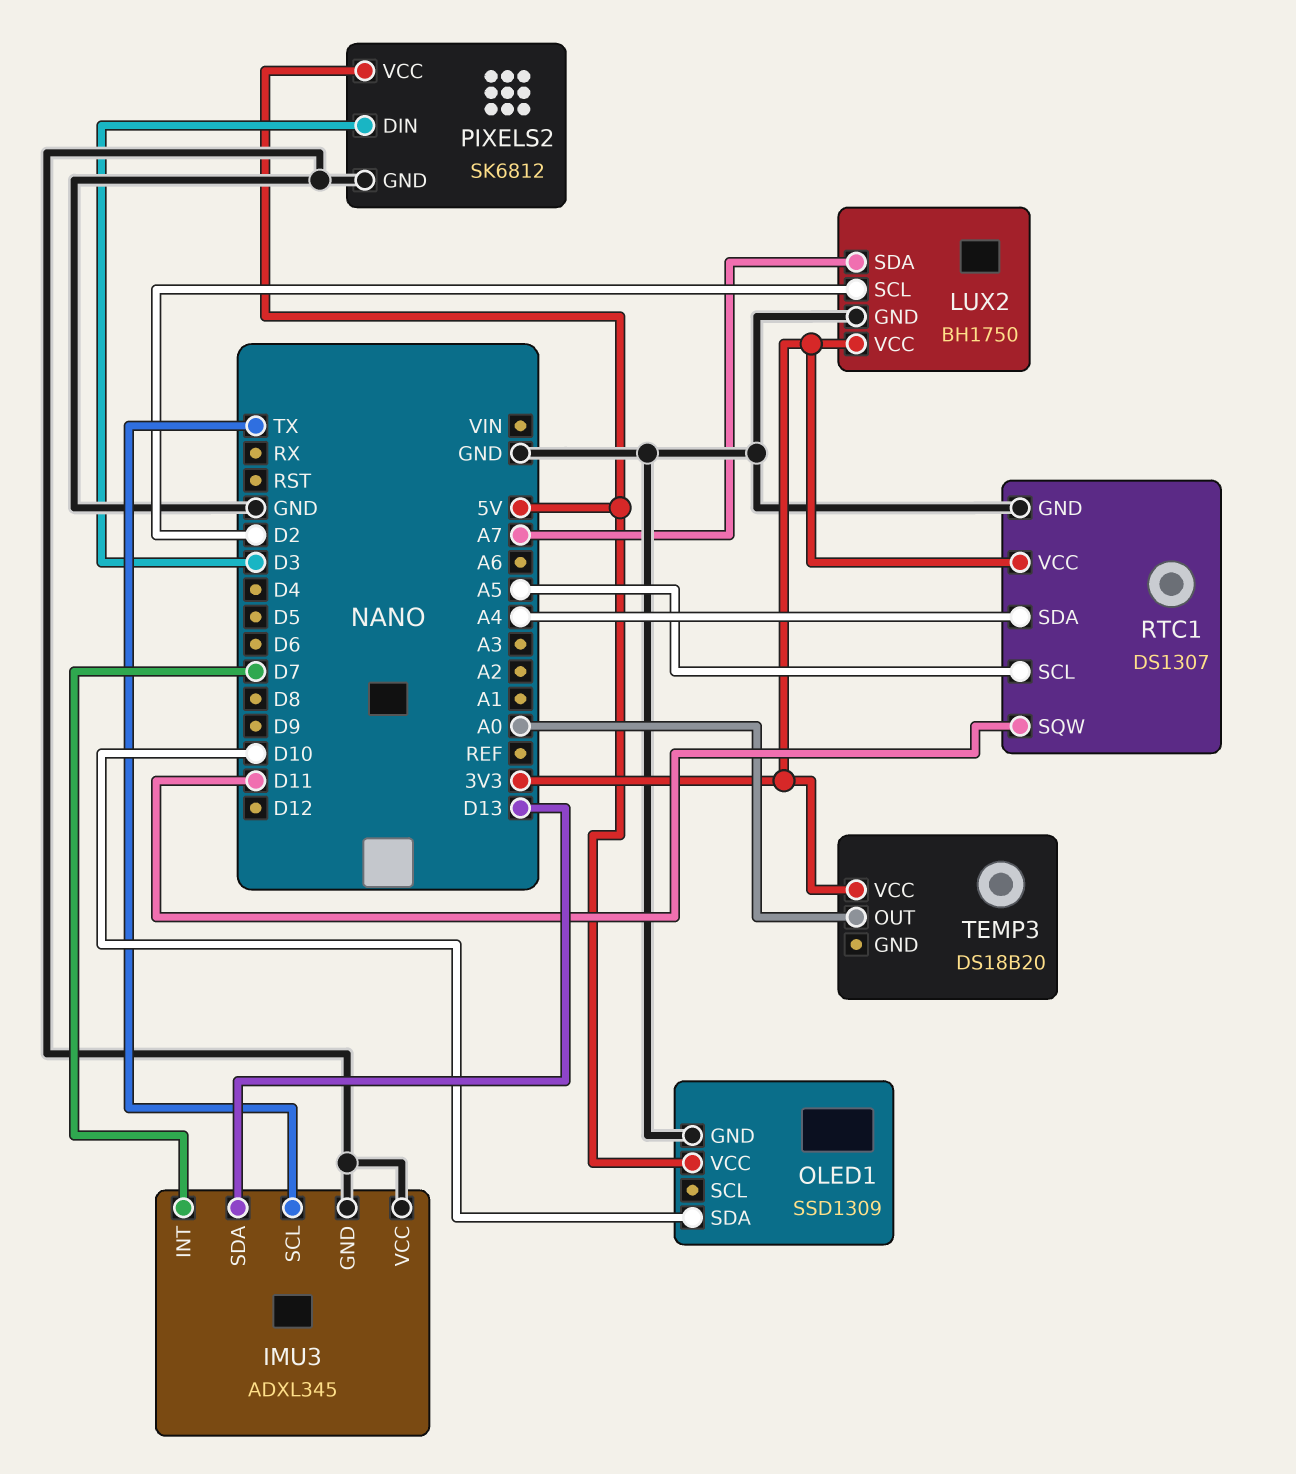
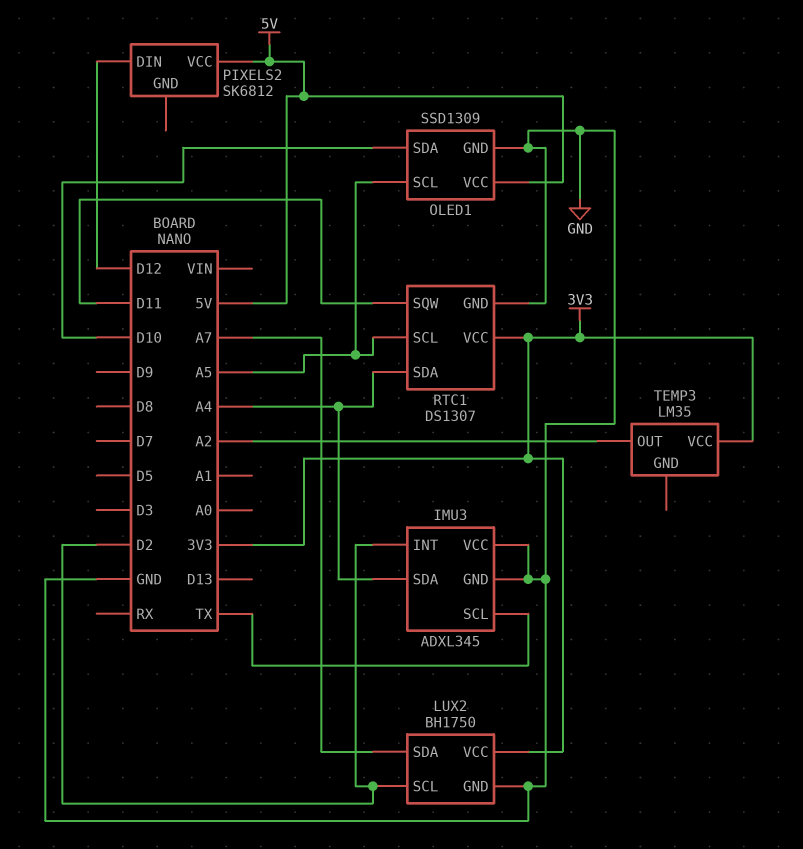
IMU3 pin INT: D7 -> D2
IMU3 pin SDA: D13 -> A4
OLED1 pin SCL: none -> A5
PIXELS2 pin DIN: D3 -> D12
PIXELS2 pin GND: GND -> none
TEMP3: DS18B20 -> LM35
TEMP3 pin OUT: A0 -> A2

